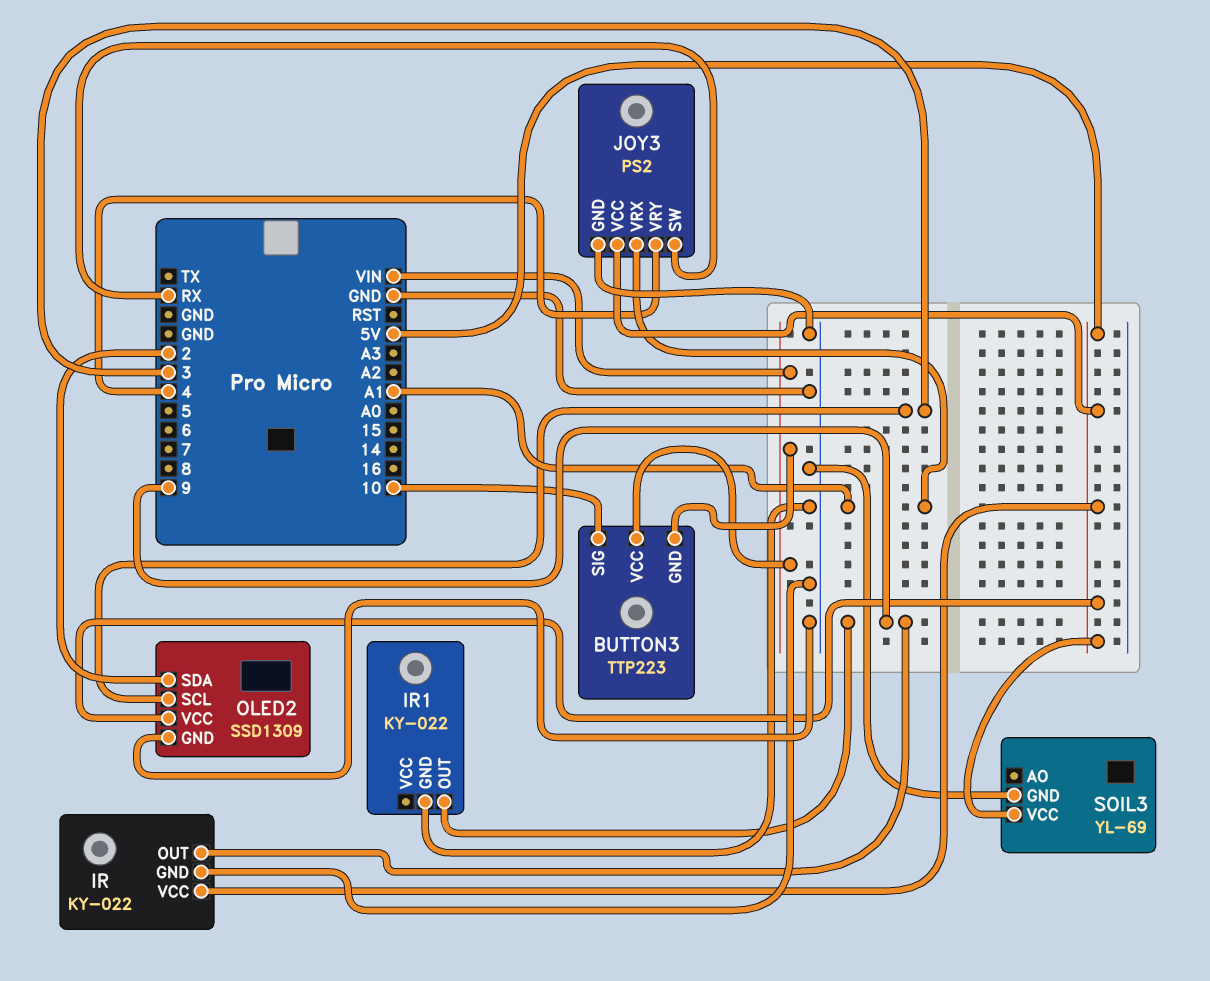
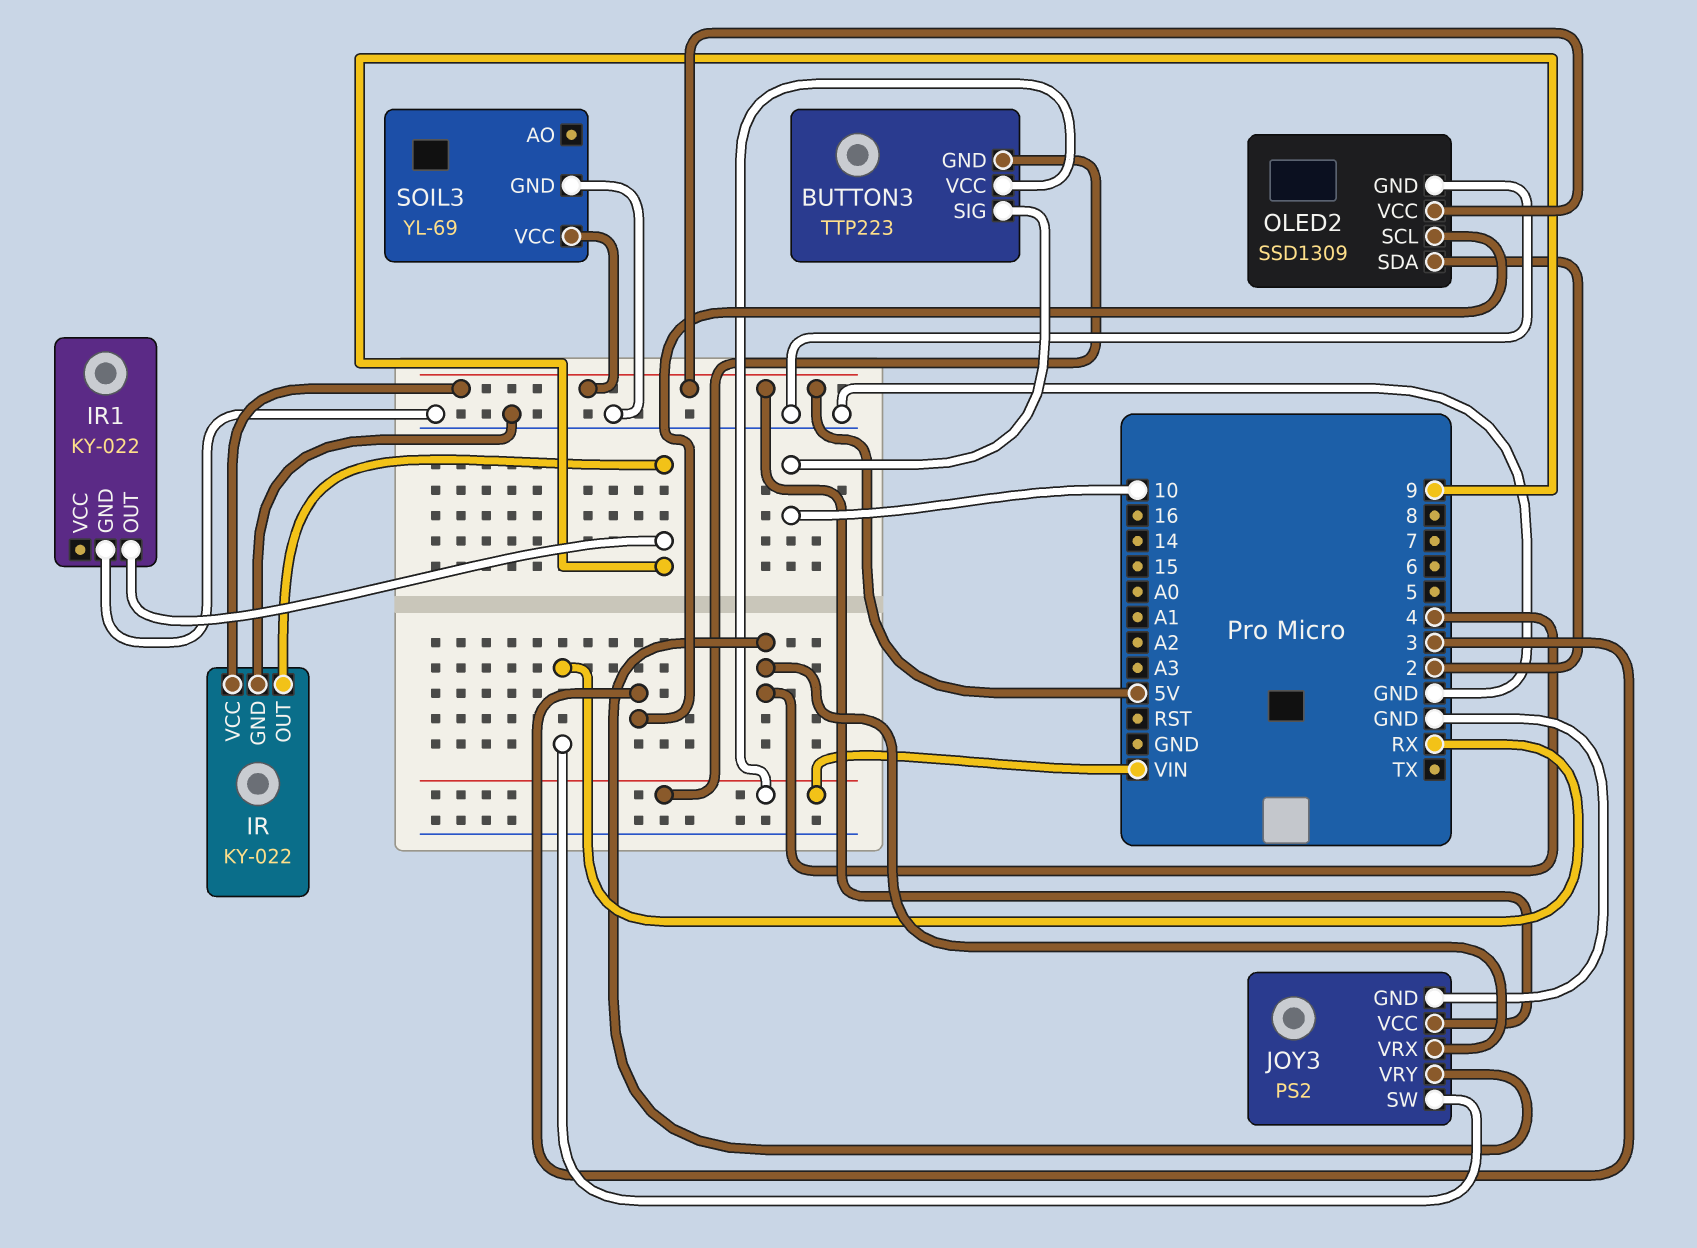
JOY3 pin VRX: A1 -> 4

